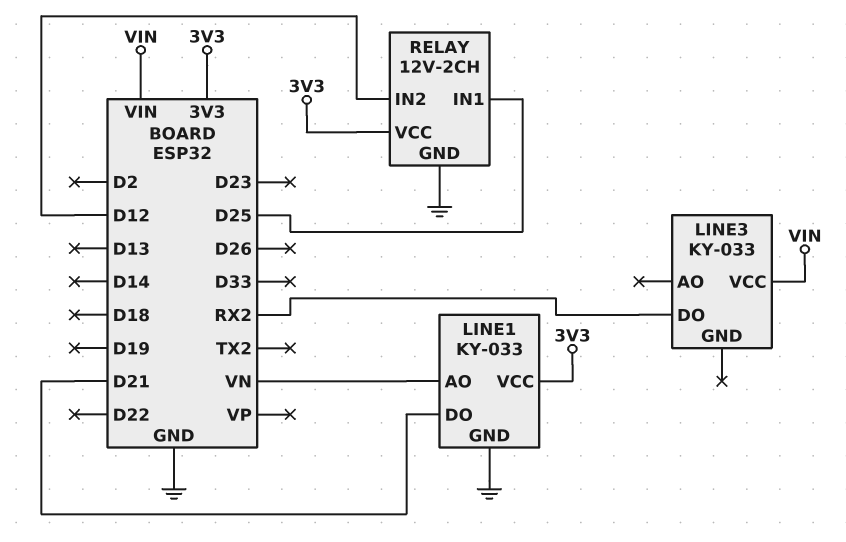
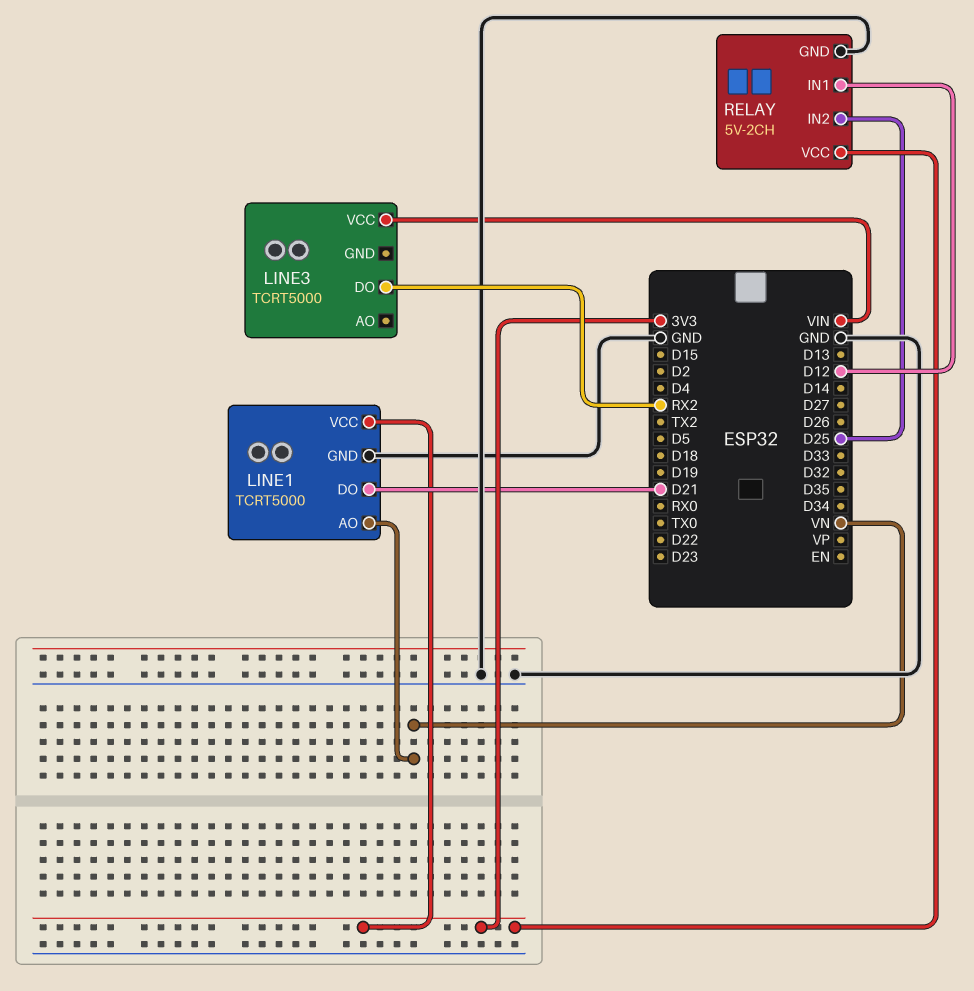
LINE1: KY-033 -> TCRT5000
LINE3: KY-033 -> TCRT5000
RELAY: 12V-2CH -> 5V-2CH
RELAY pin IN1: D25 -> D12
RELAY pin IN2: D12 -> D25

